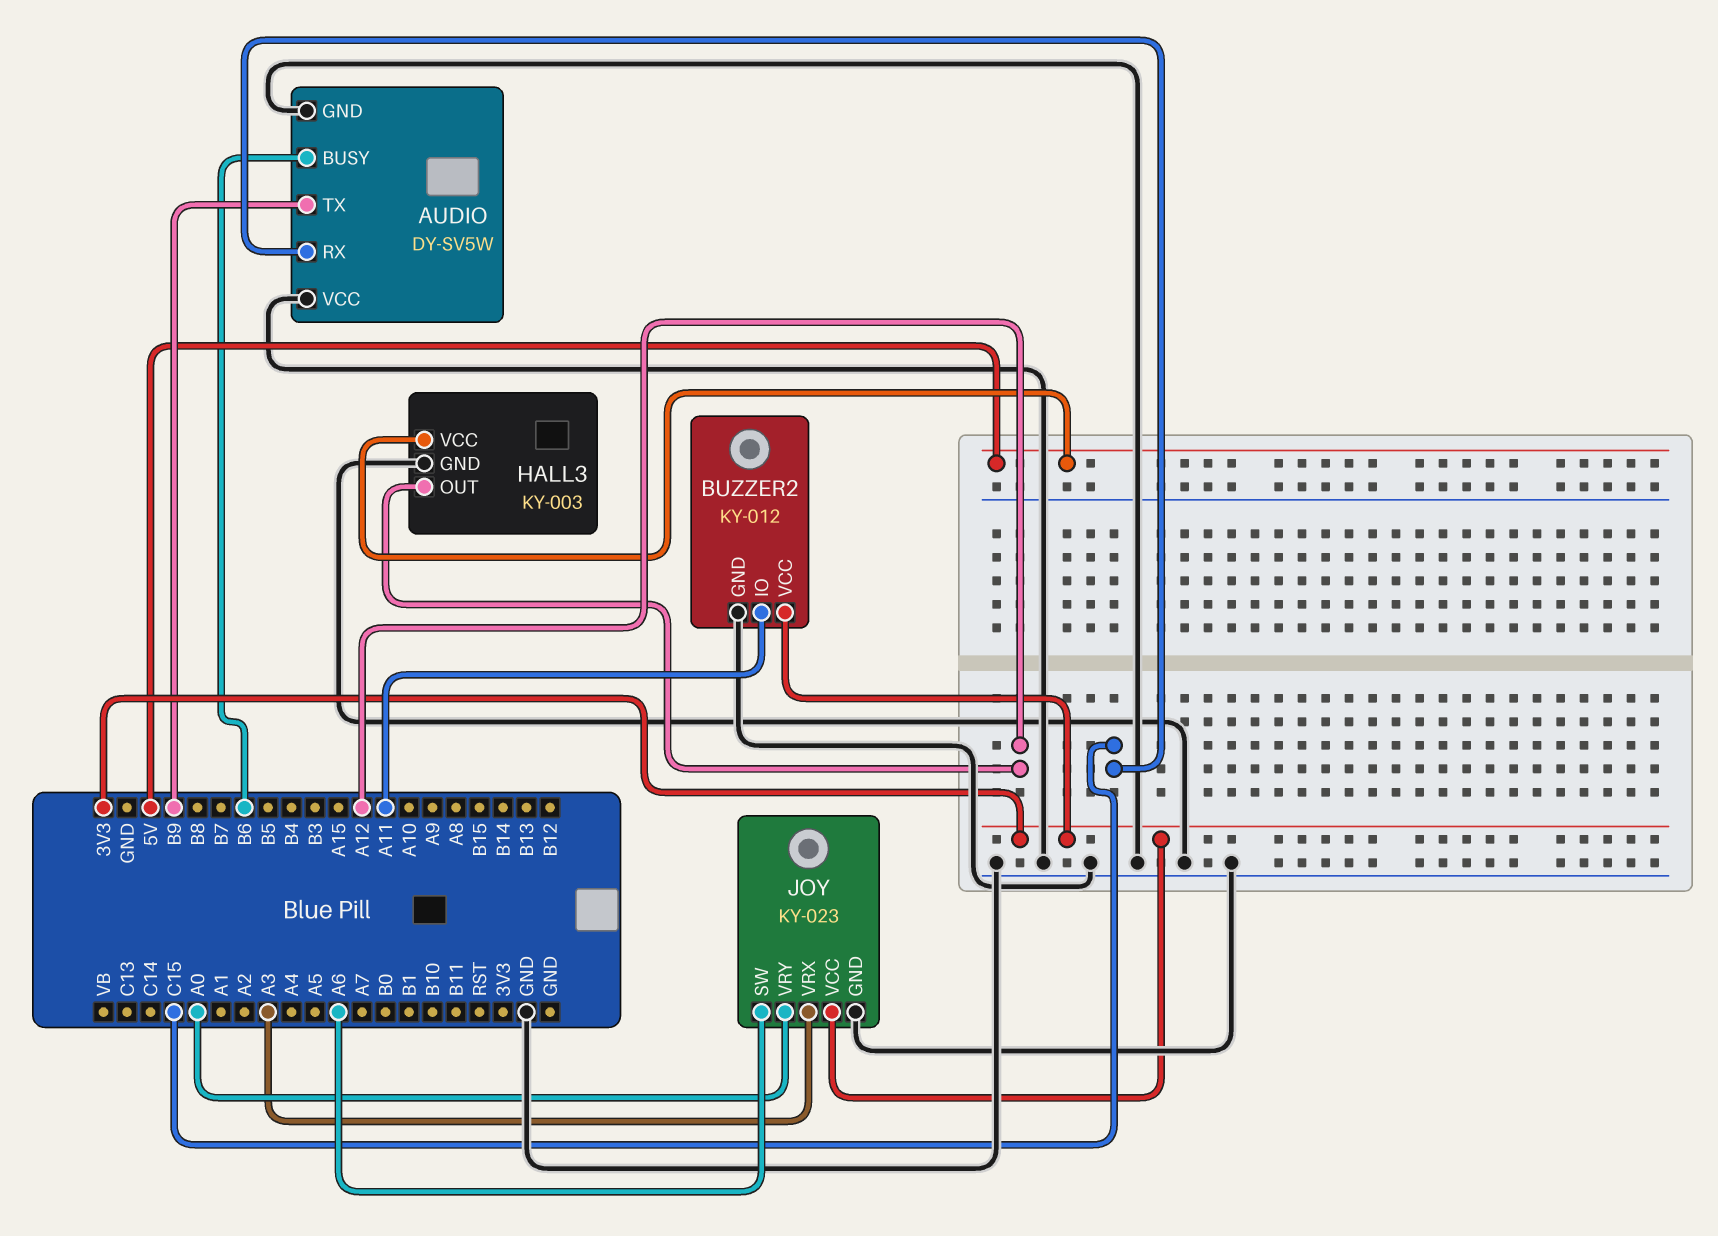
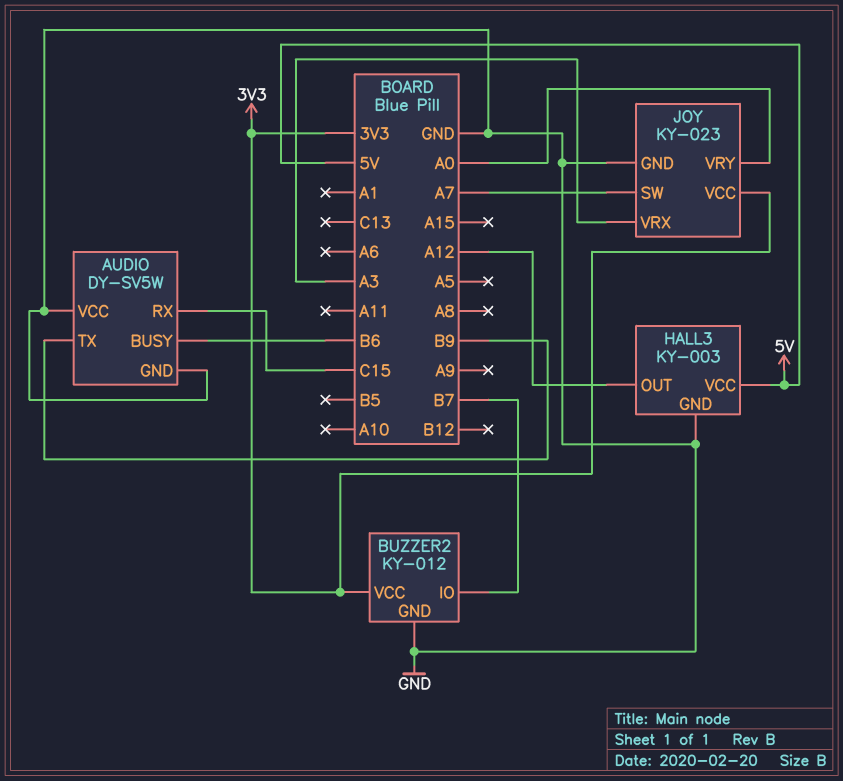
BUZZER2 pin IO: A11 -> B7
JOY pin SW: A6 -> A7

